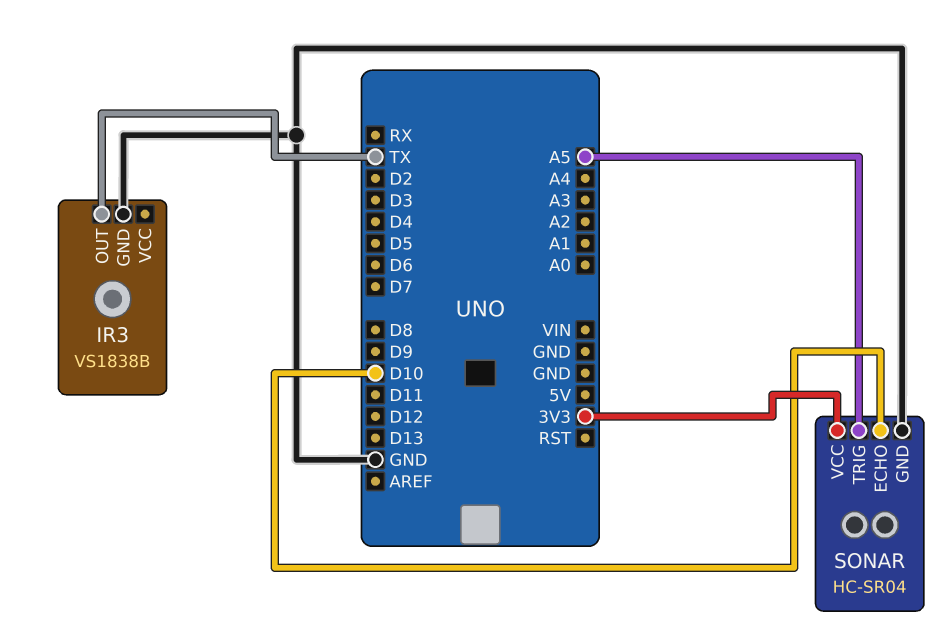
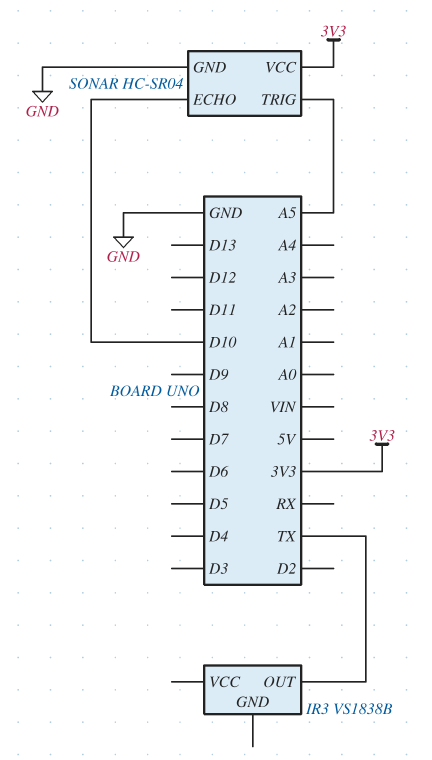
IR3 pin GND: GND -> none

